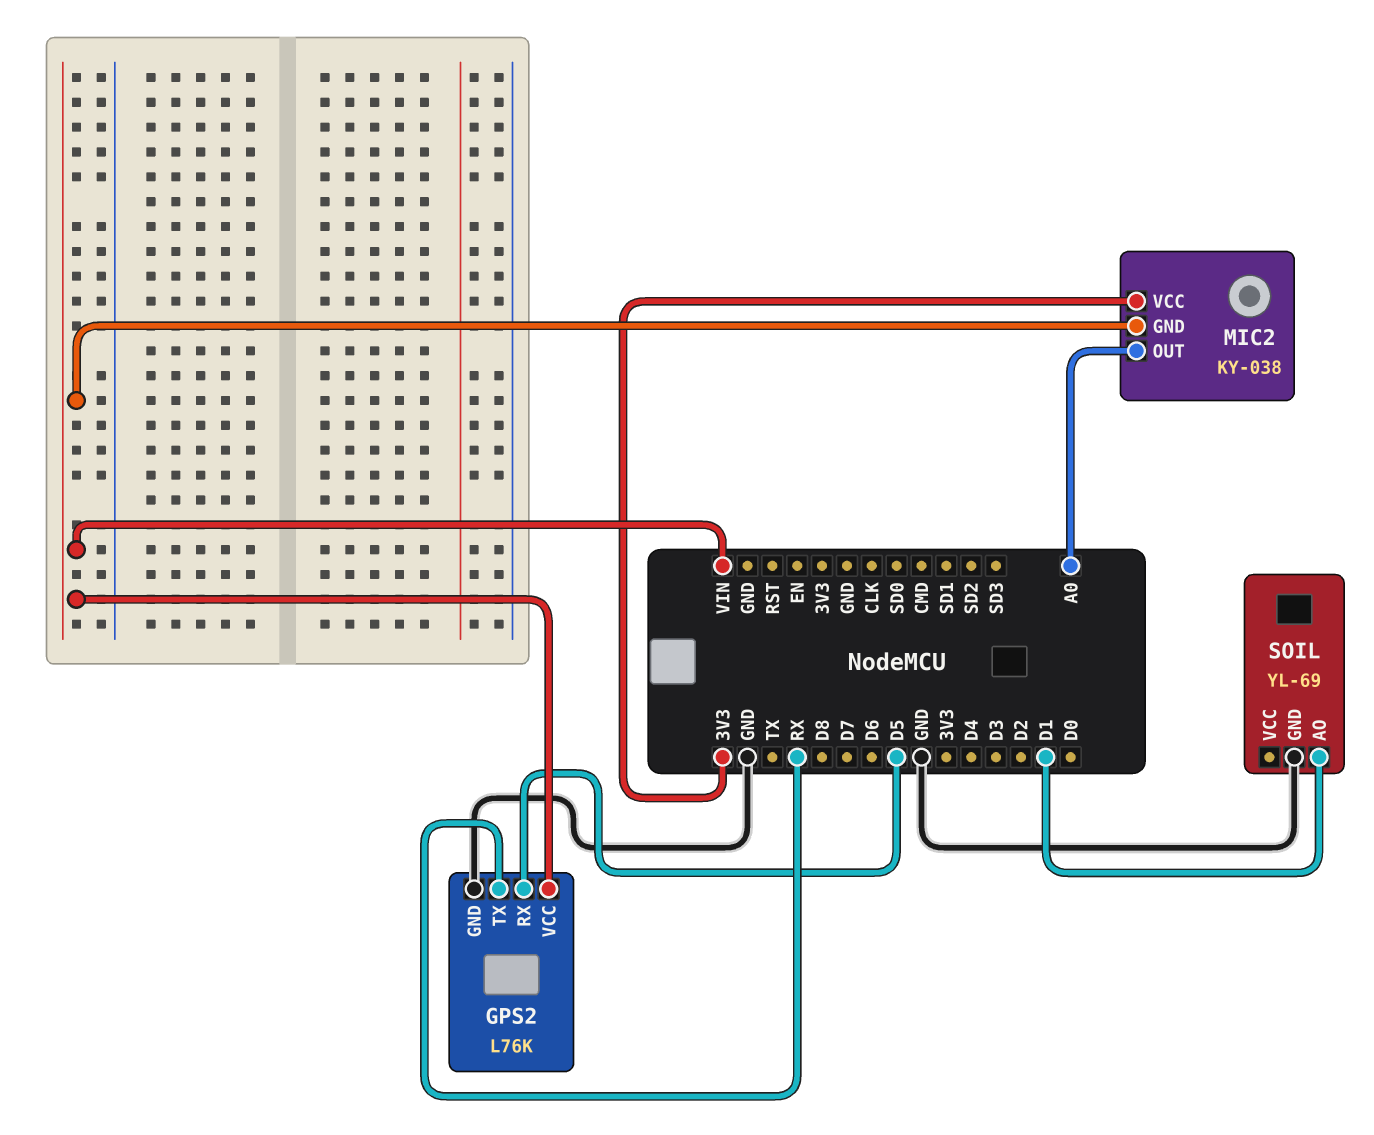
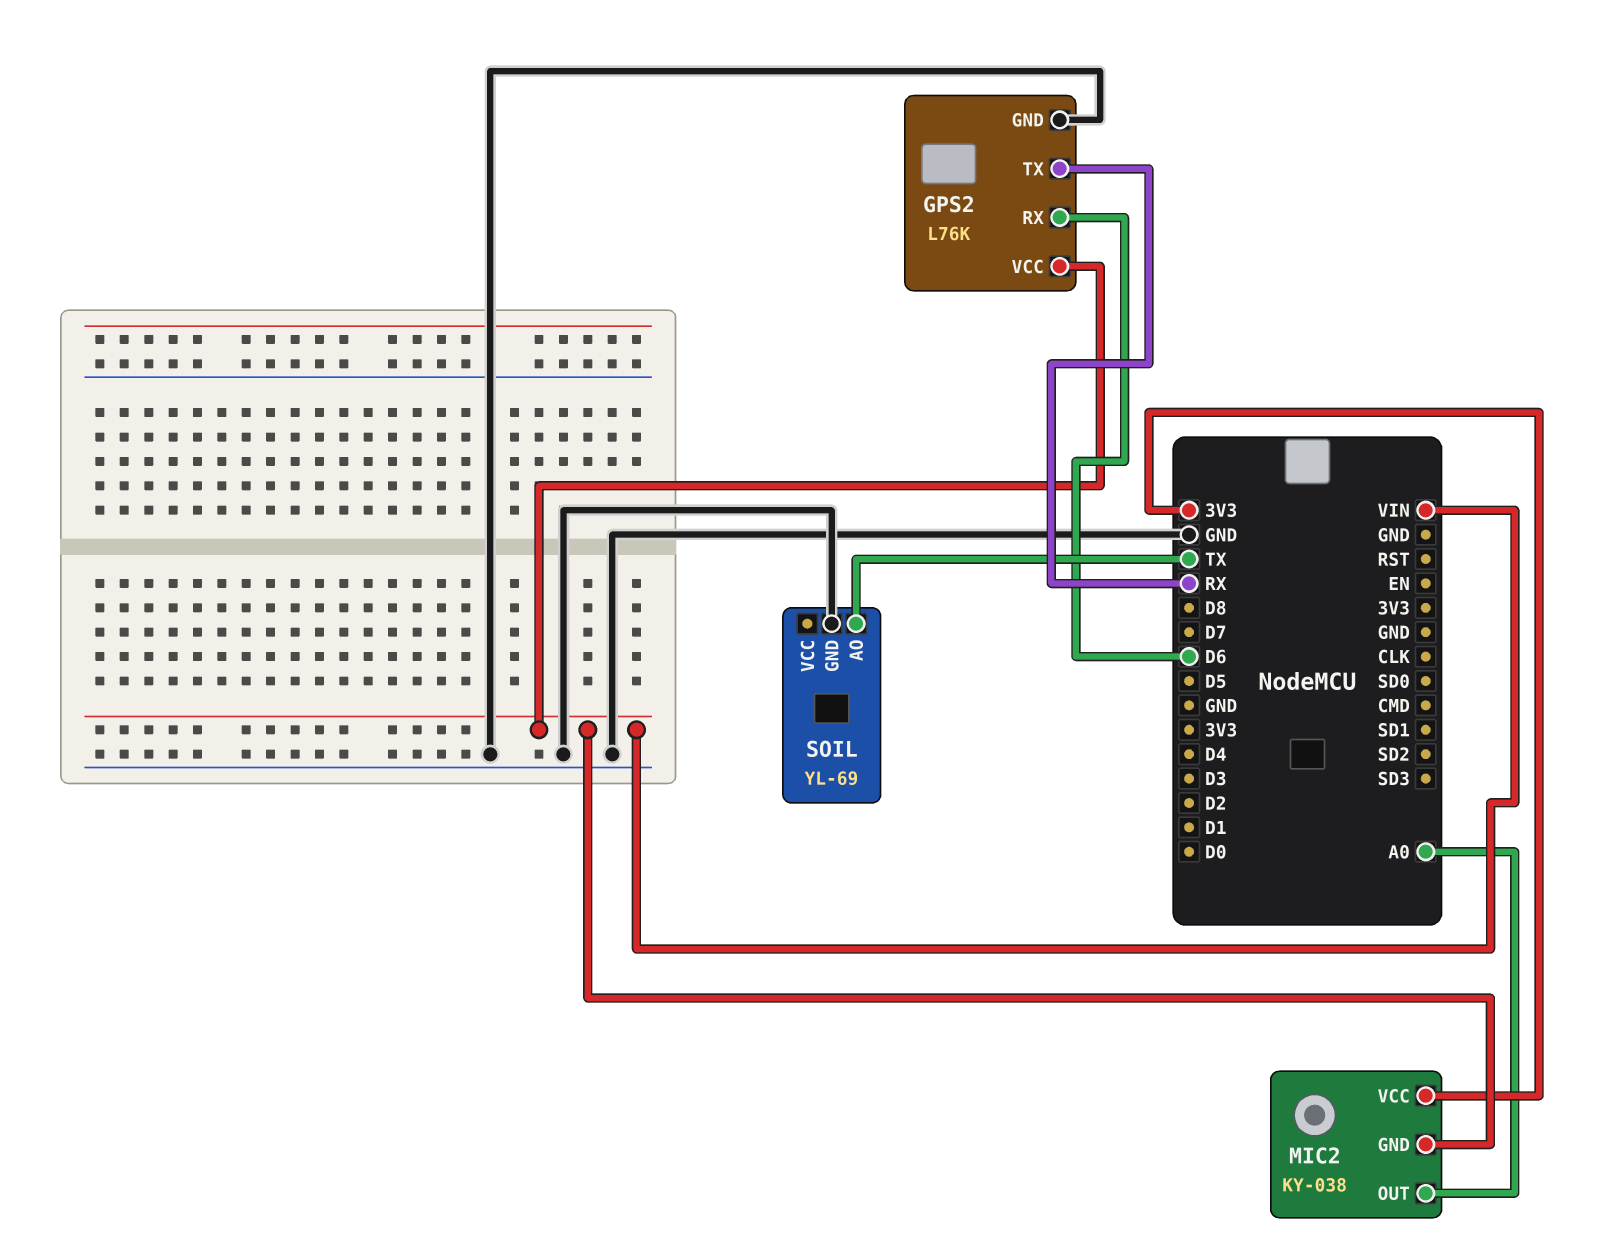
GPS2 pin RX: D5 -> D6
SOIL pin AO: D1 -> TX

